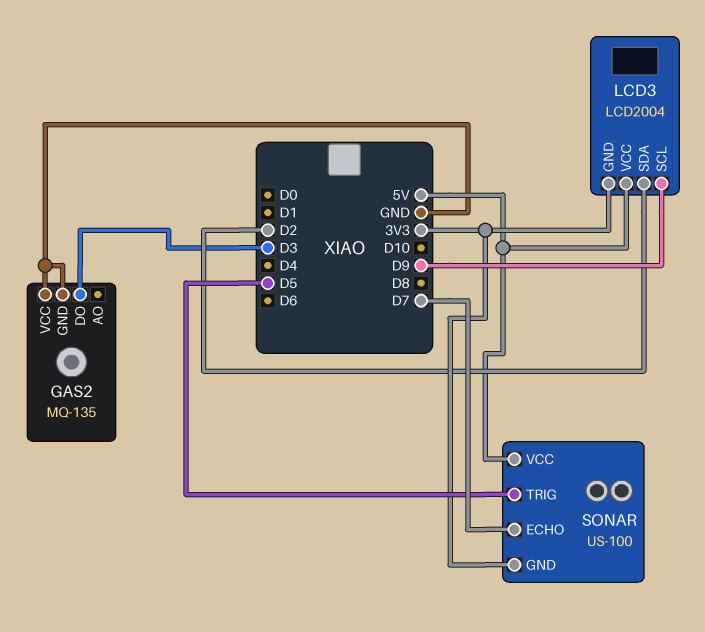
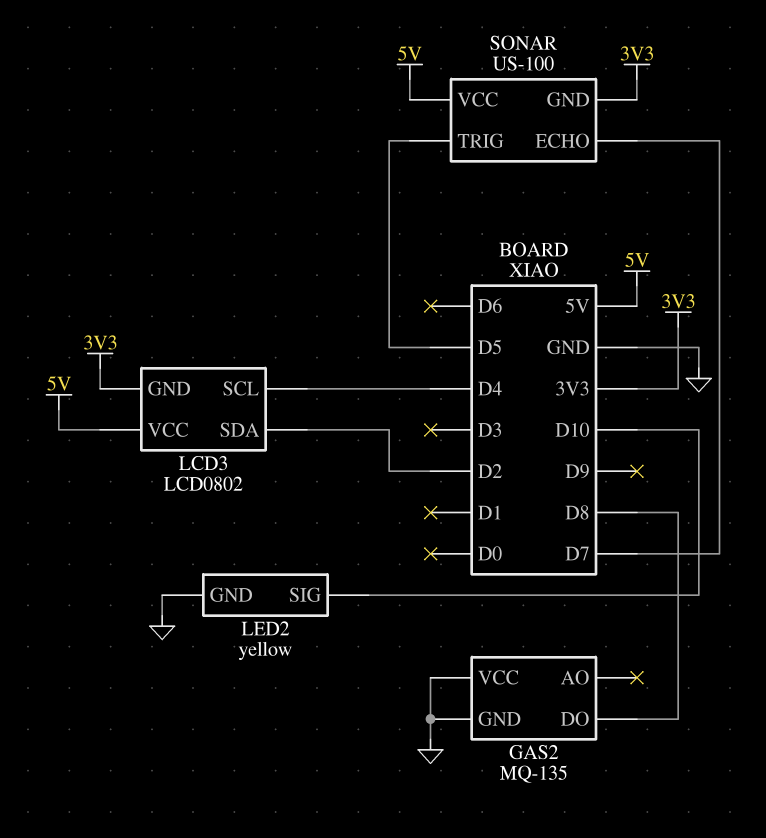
GAS2 pin DO: D3 -> D8
LCD3: LCD2004 -> LCD0802
LCD3 pin SCL: D9 -> D4
LED2: none -> yellow
LED2 pin GND: none -> GND
LED2 pin SIG: none -> D10

